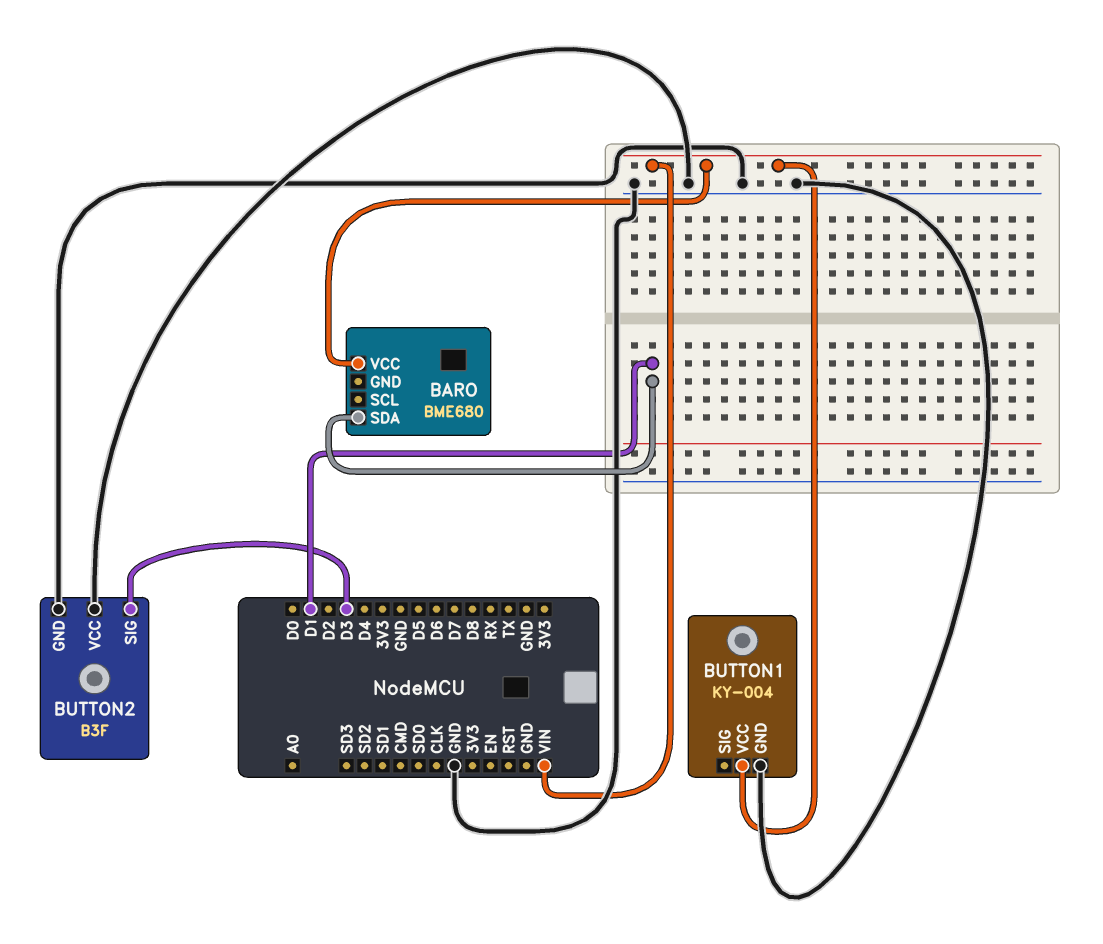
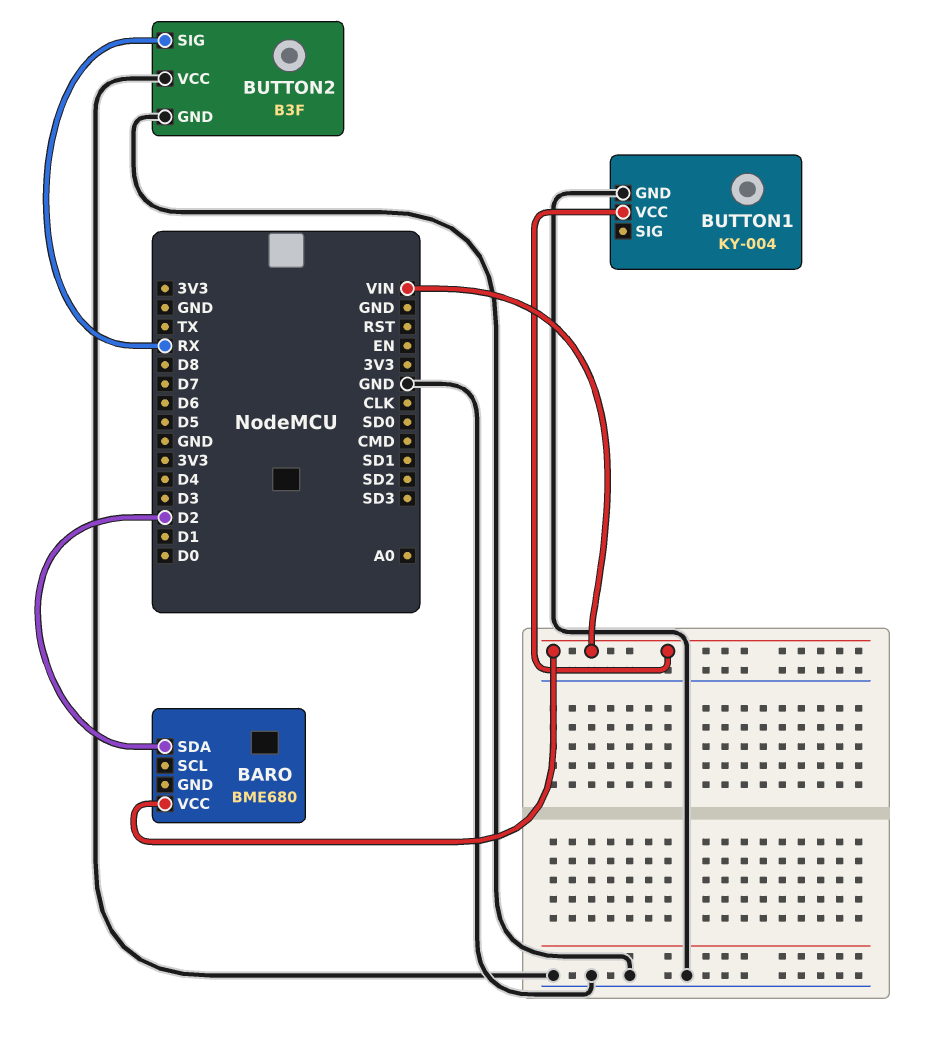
BARO pin SDA: D1 -> D2
BUTTON2 pin SIG: D3 -> RX

